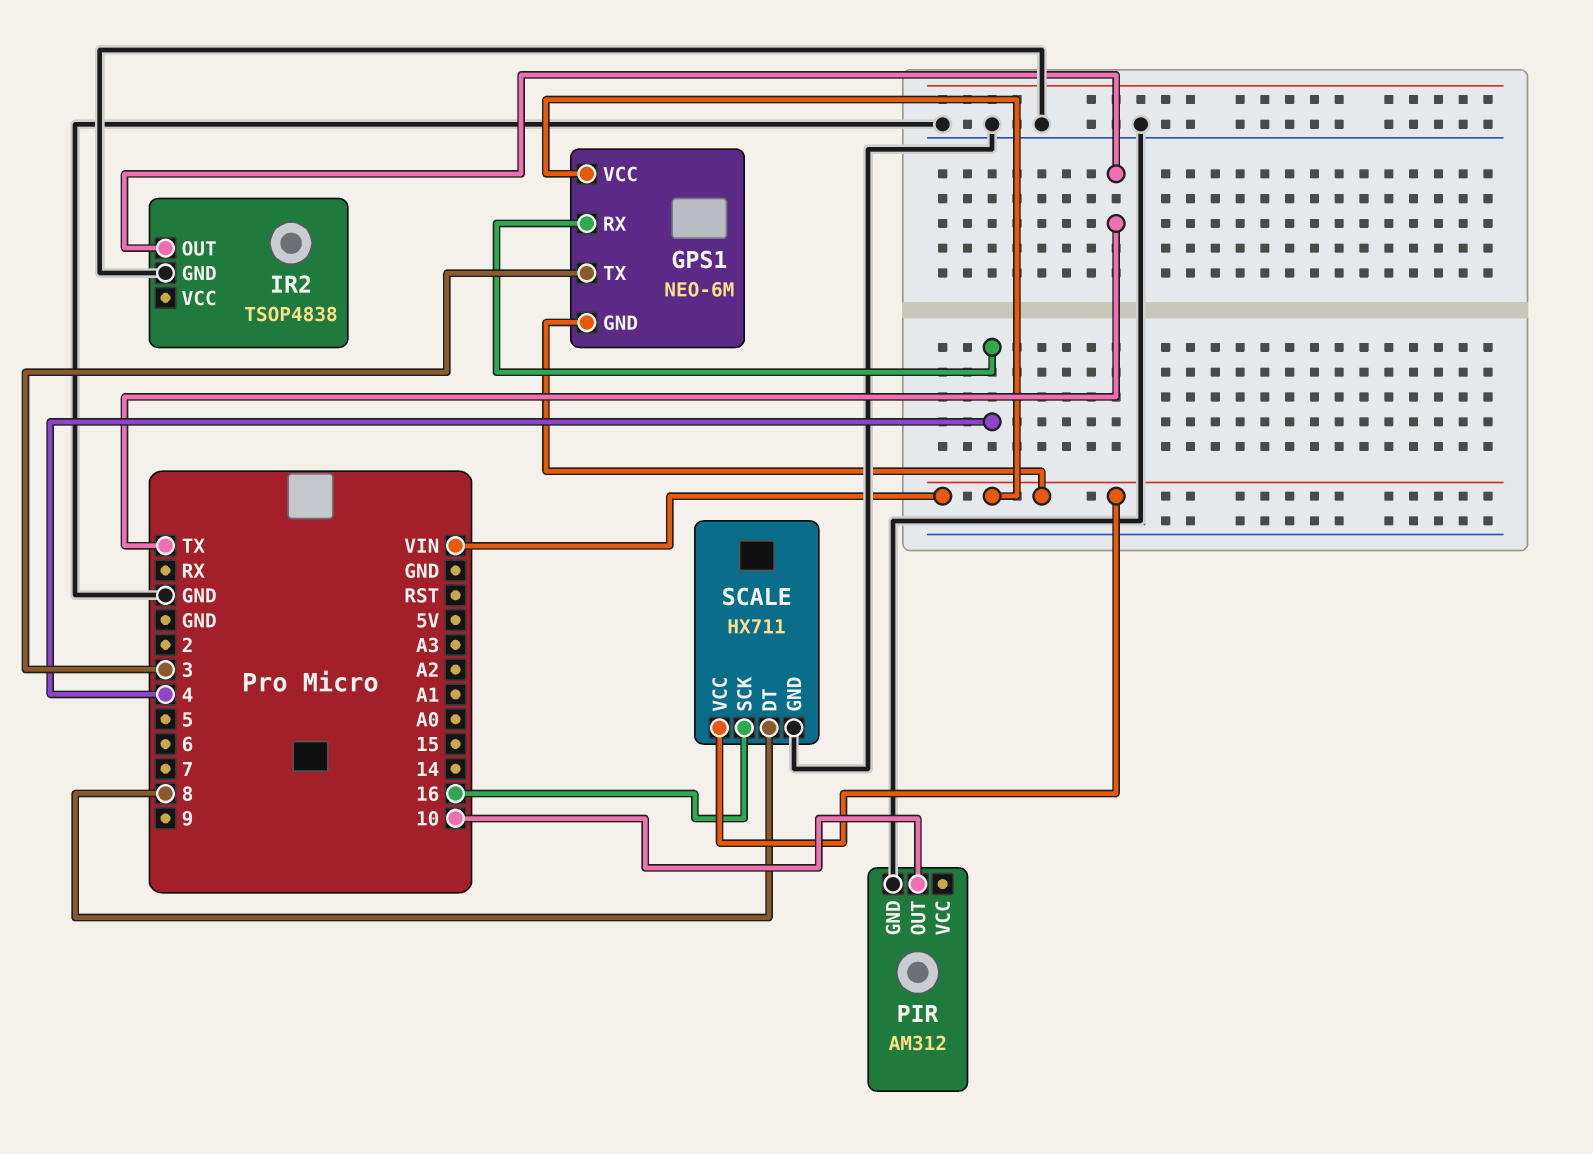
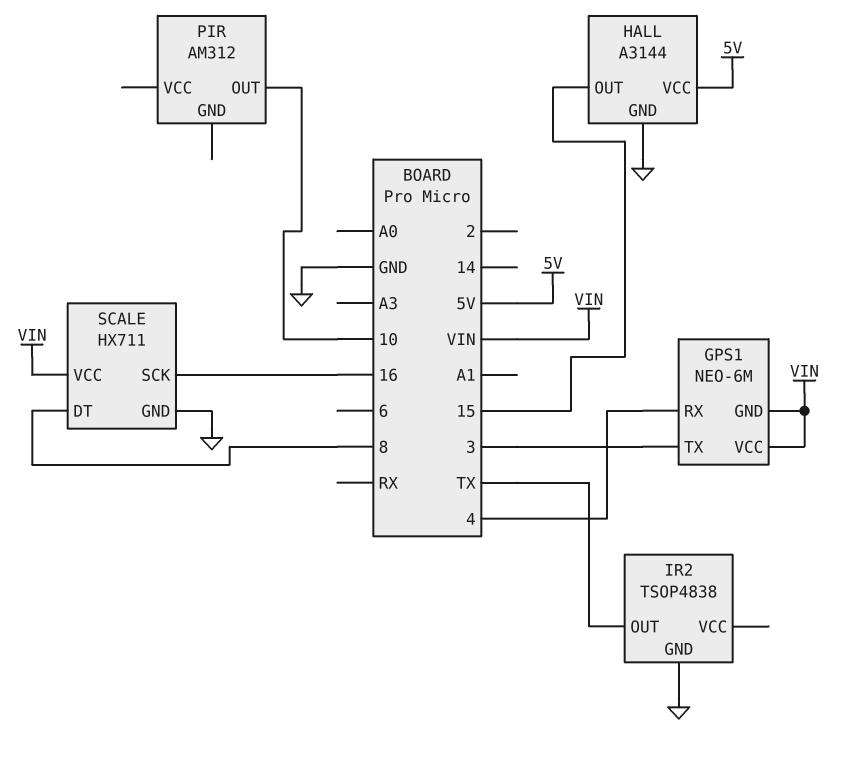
HALL: none -> A3144
HALL pin GND: none -> GND
HALL pin OUT: none -> 15
HALL pin VCC: none -> 5V
PIR pin GND: GND -> none

